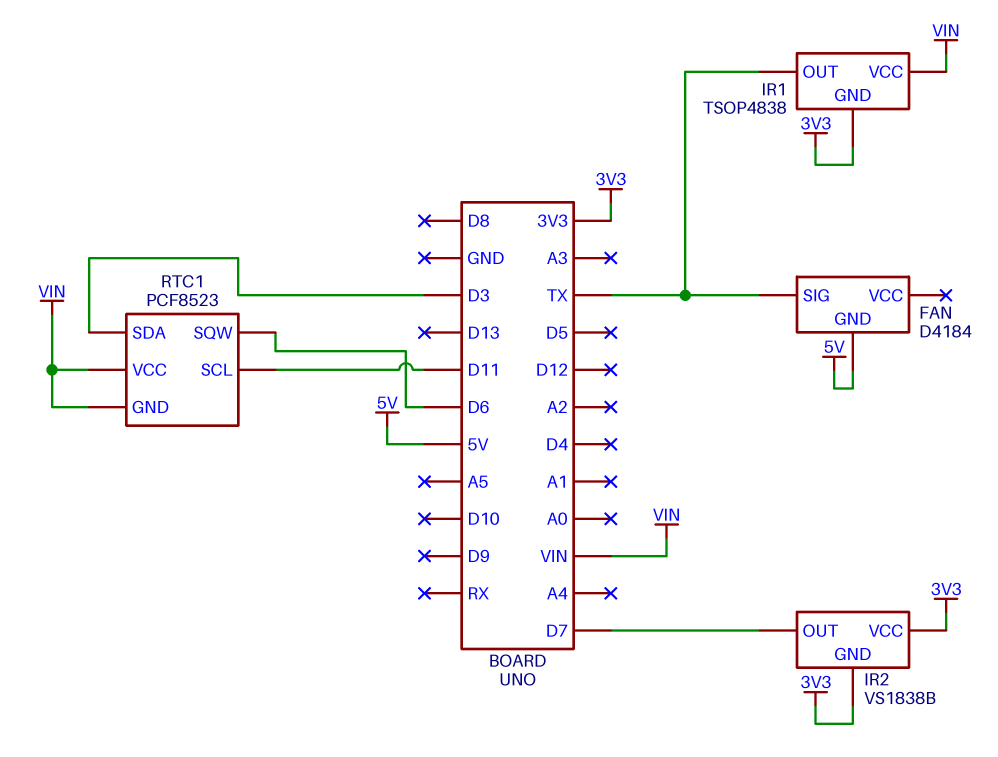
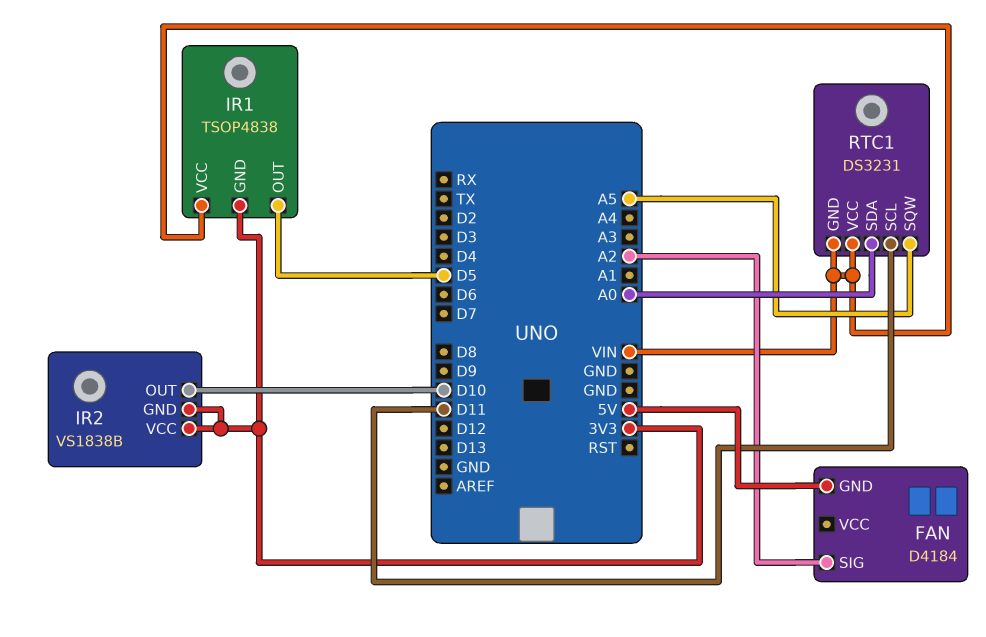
FAN pin SIG: TX -> A2
IR1 pin OUT: TX -> D5
IR2 pin OUT: D7 -> D10
RTC1: PCF8523 -> DS3231
RTC1 pin SDA: D3 -> A0
RTC1 pin SQW: D6 -> A5

